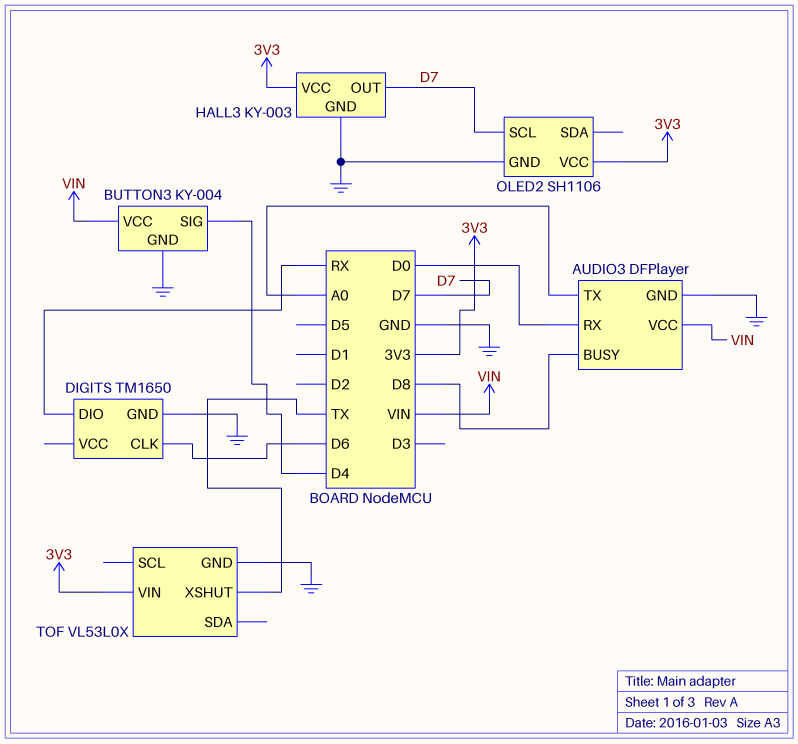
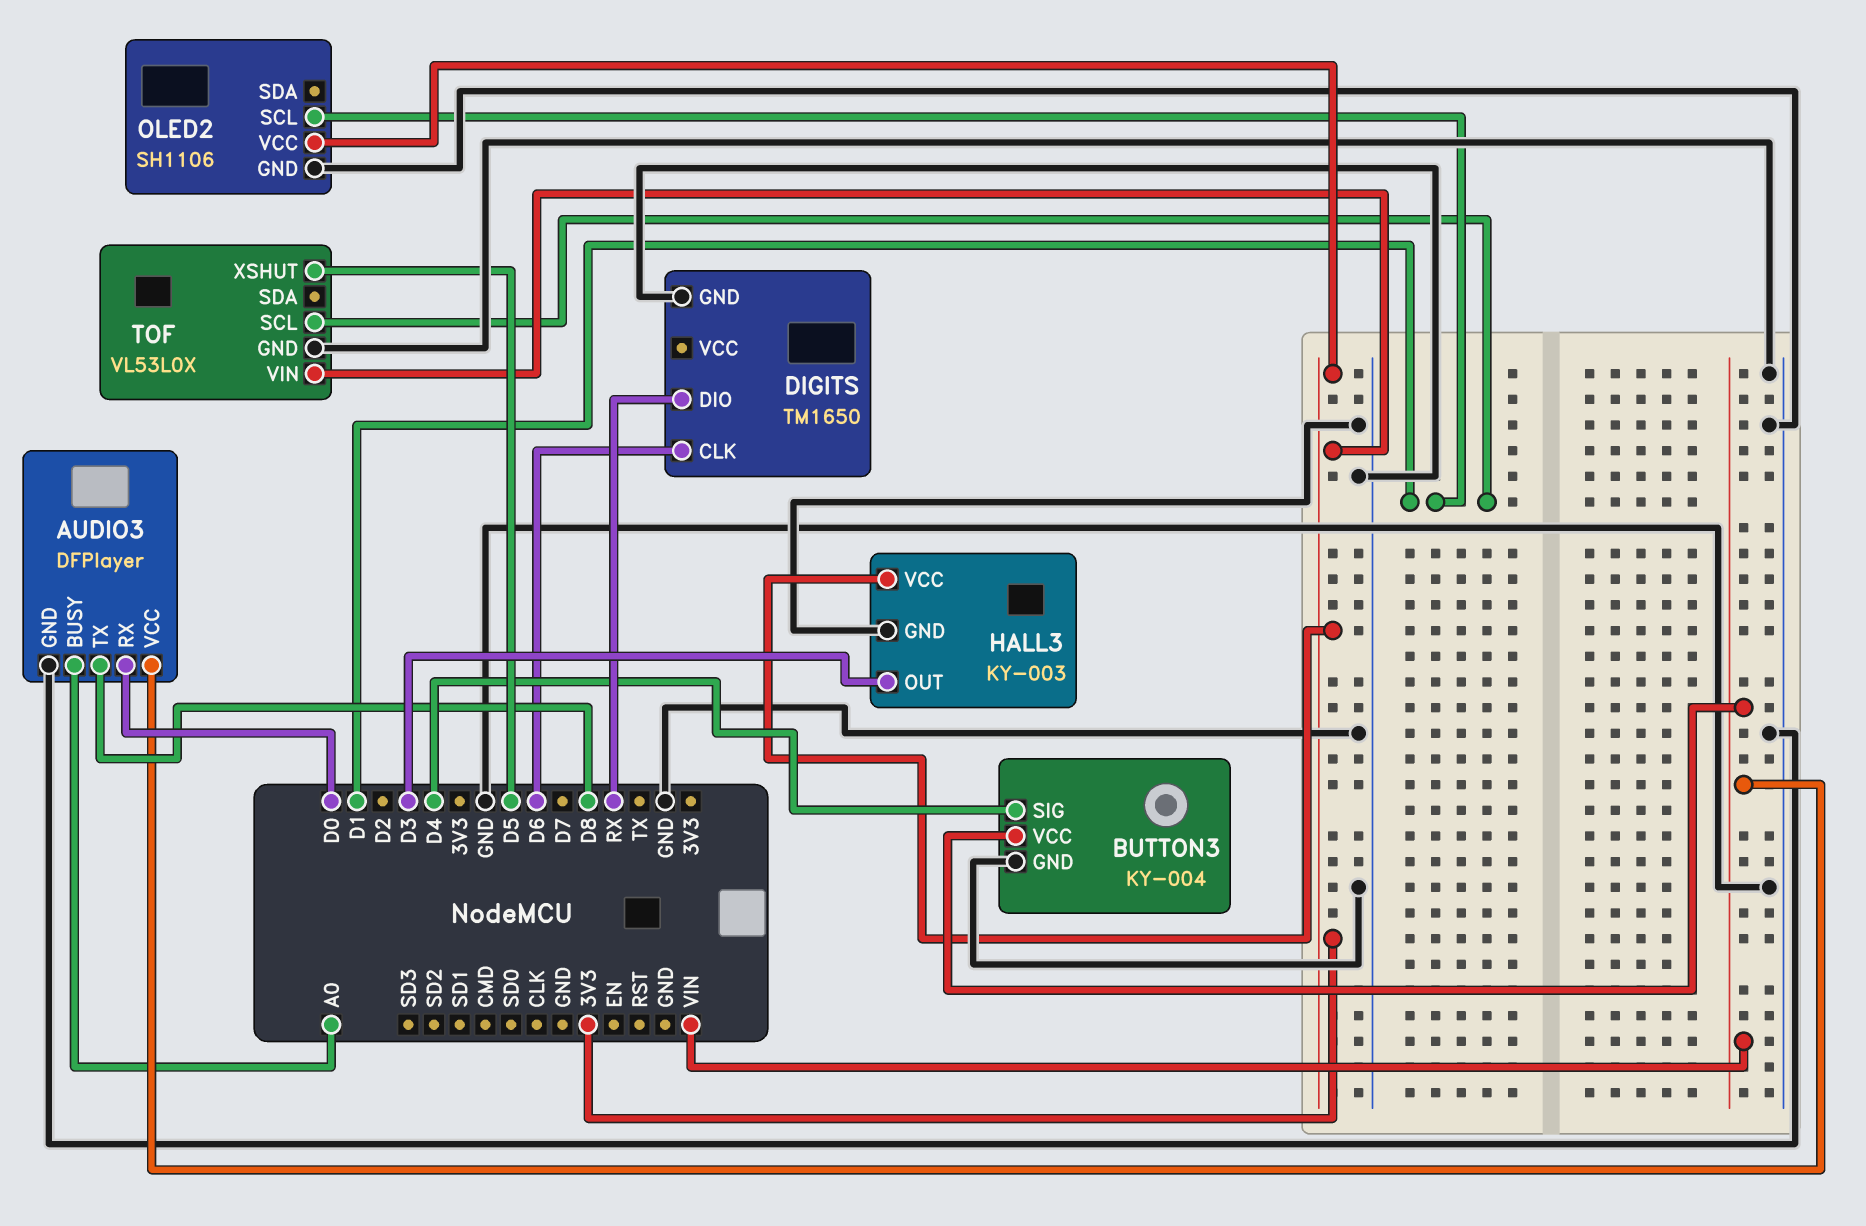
AUDIO3 pin BUSY: D8 -> A0
AUDIO3 pin TX: A0 -> D8
HALL3 pin OUT: D7 -> D3
OLED2 pin SCL: D7 -> D1
TOF pin SCL: none -> D1
TOF pin XSHUT: TX -> D5

